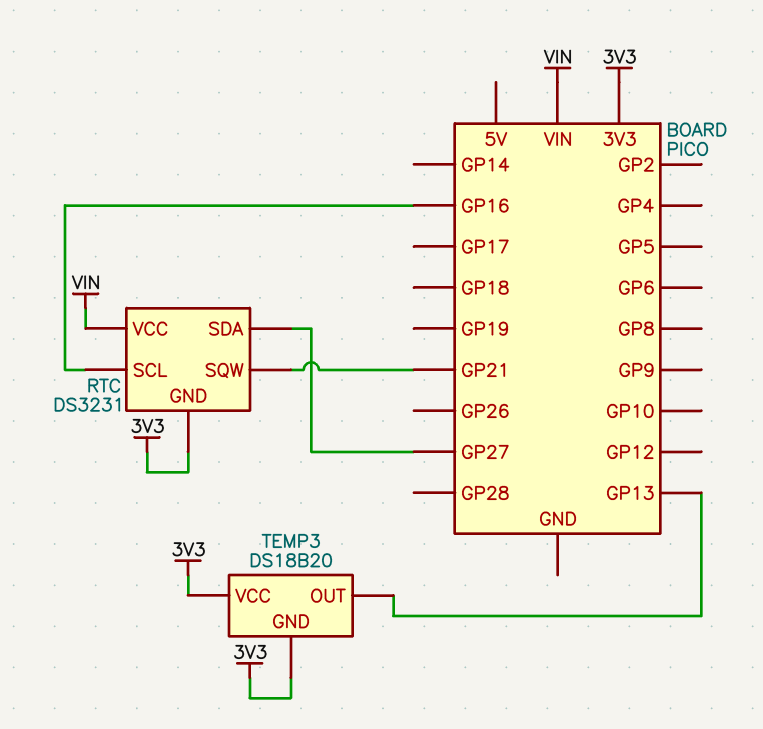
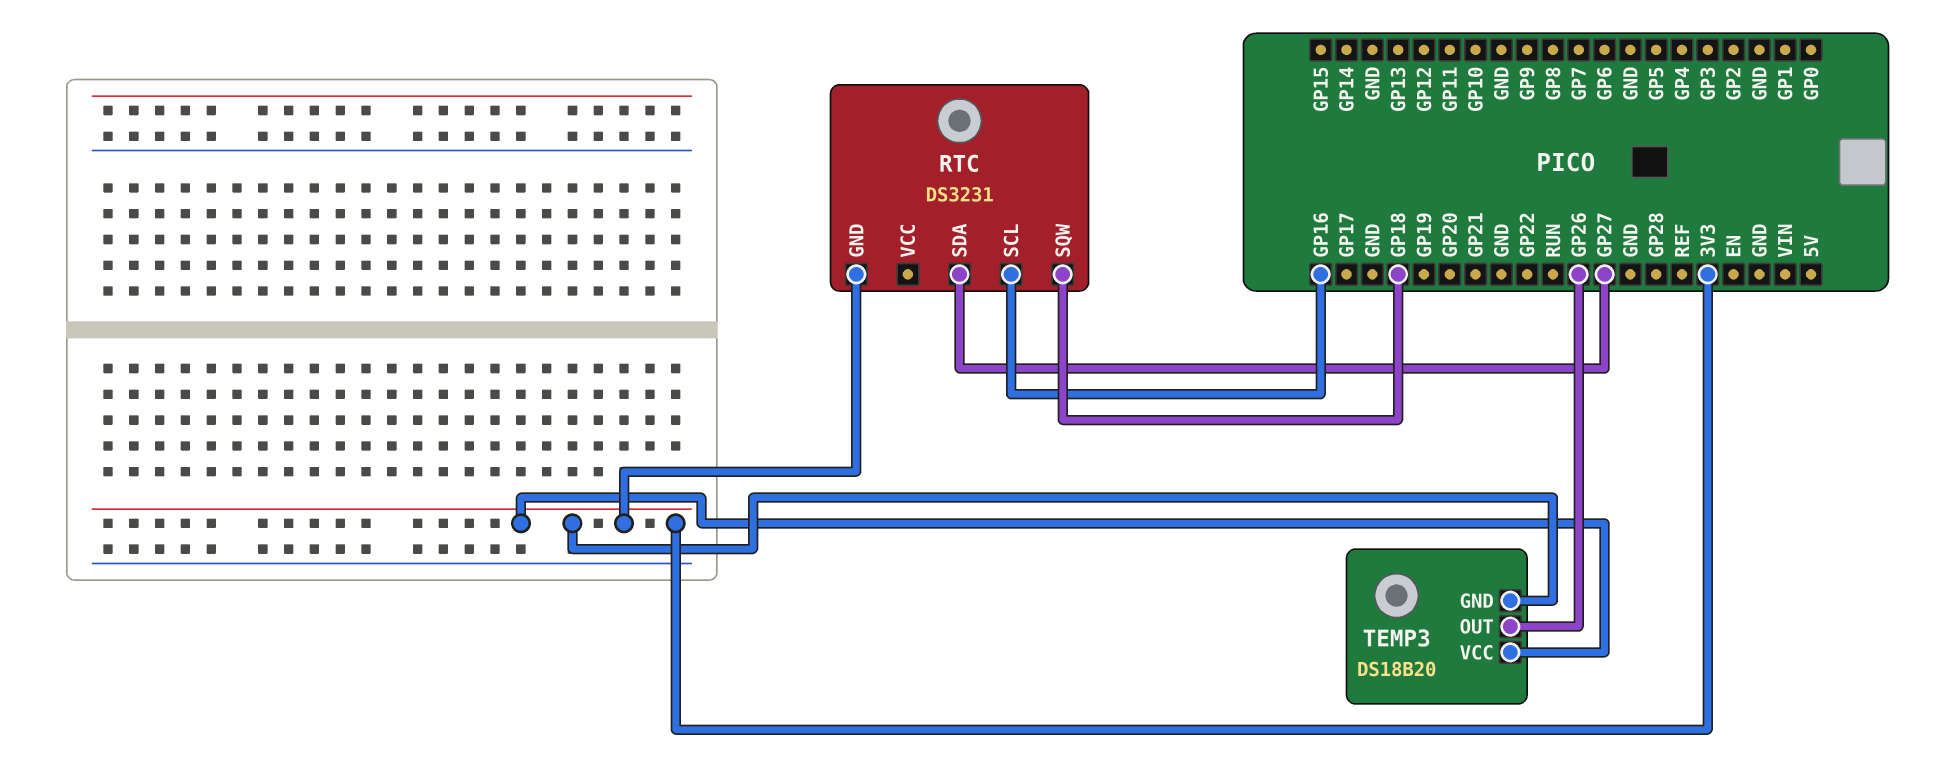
RTC pin SQW: GP21 -> GP18
RTC pin VCC: VIN -> none
TEMP3 pin OUT: GP13 -> GP26

